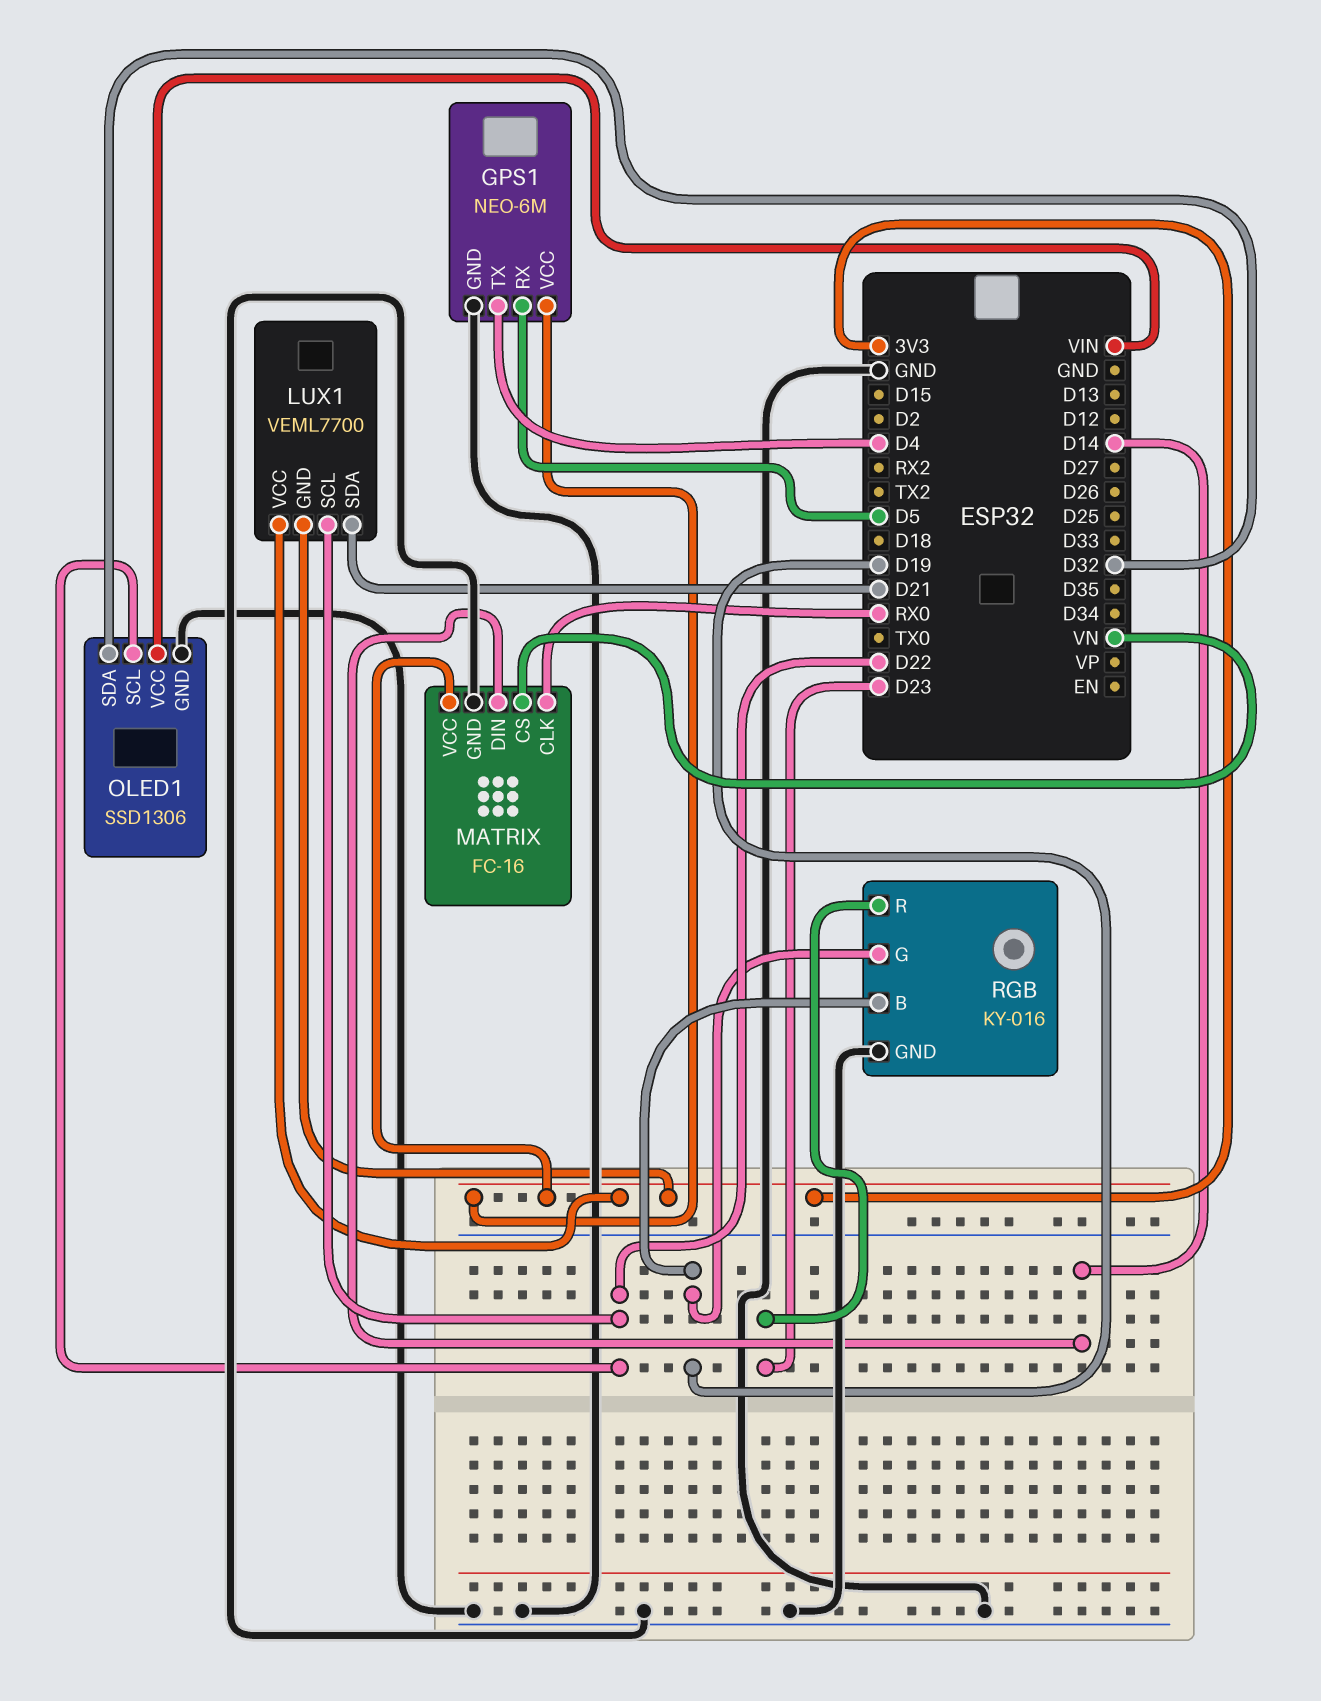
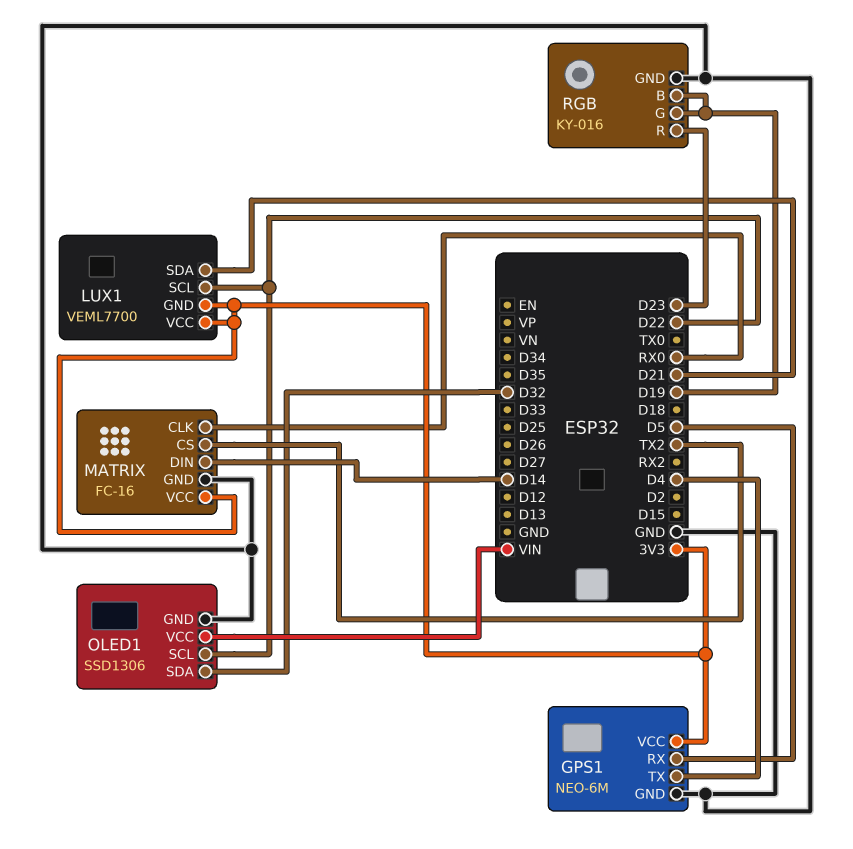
MATRIX pin CS: VN -> TX2

